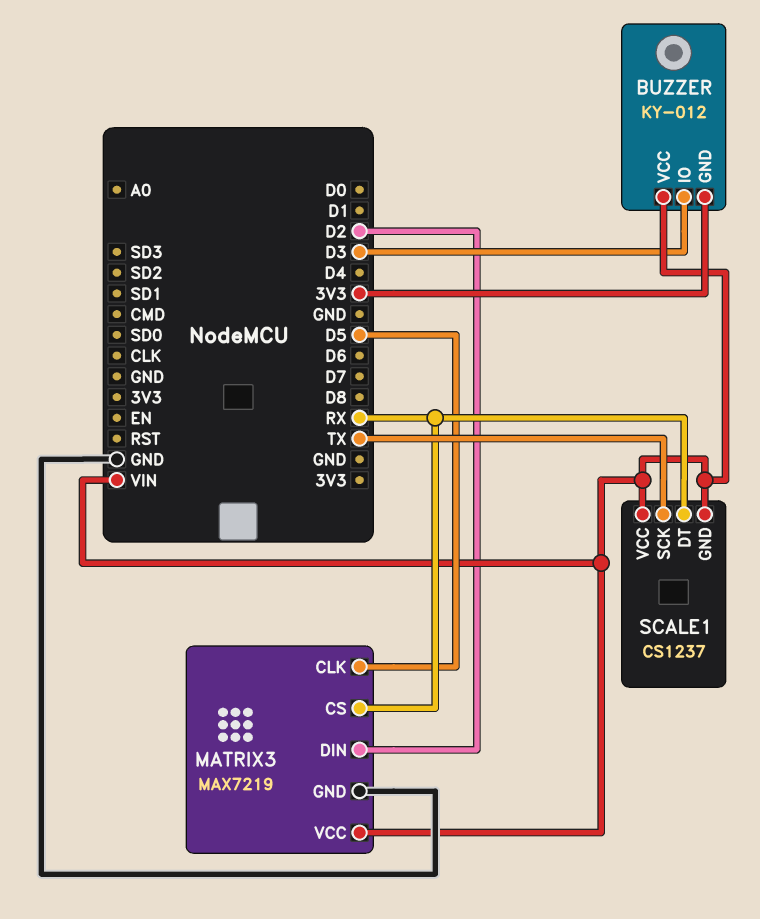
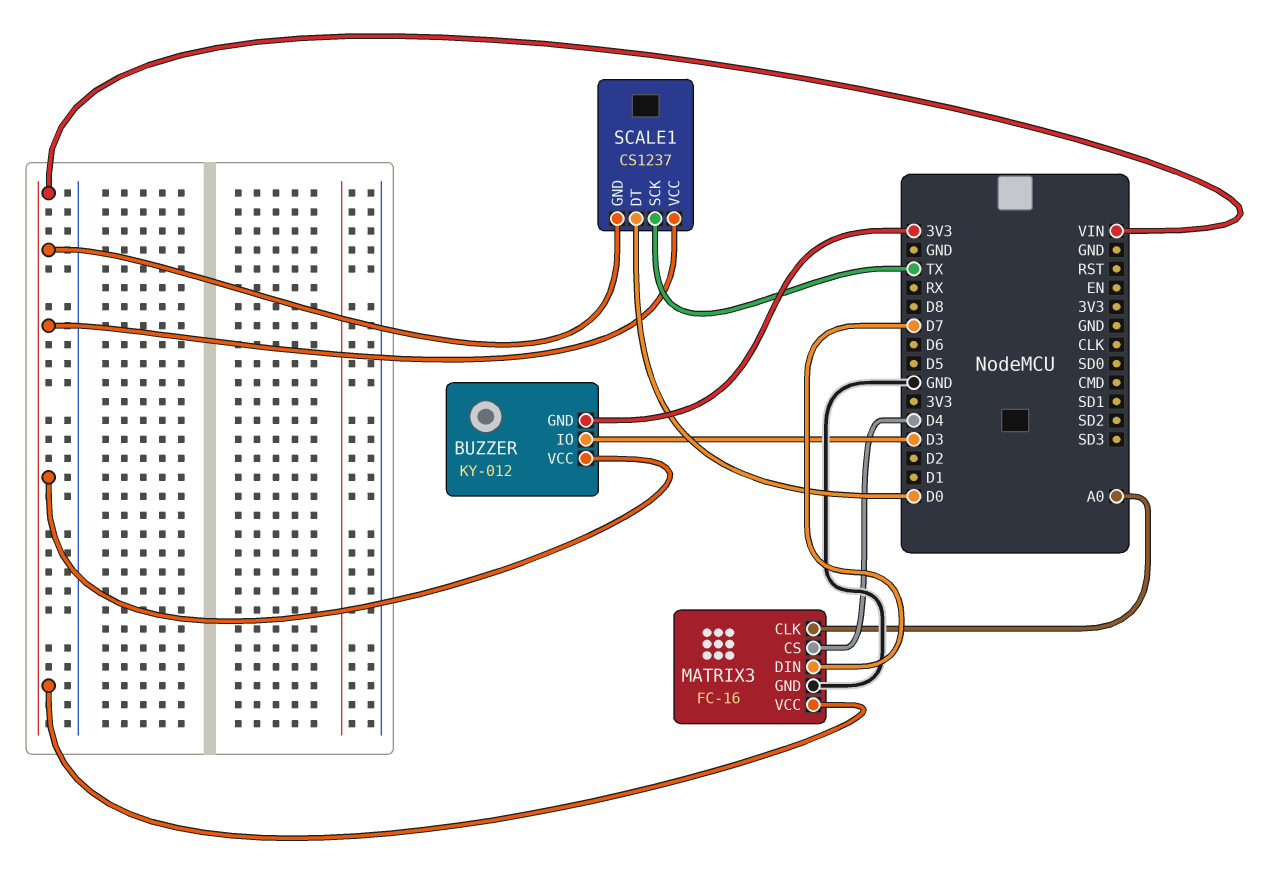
MATRIX3: MAX7219 -> FC-16
MATRIX3 pin CLK: D5 -> A0
MATRIX3 pin CS: RX -> D4
MATRIX3 pin DIN: D2 -> D7
SCALE1 pin DT: RX -> D0

